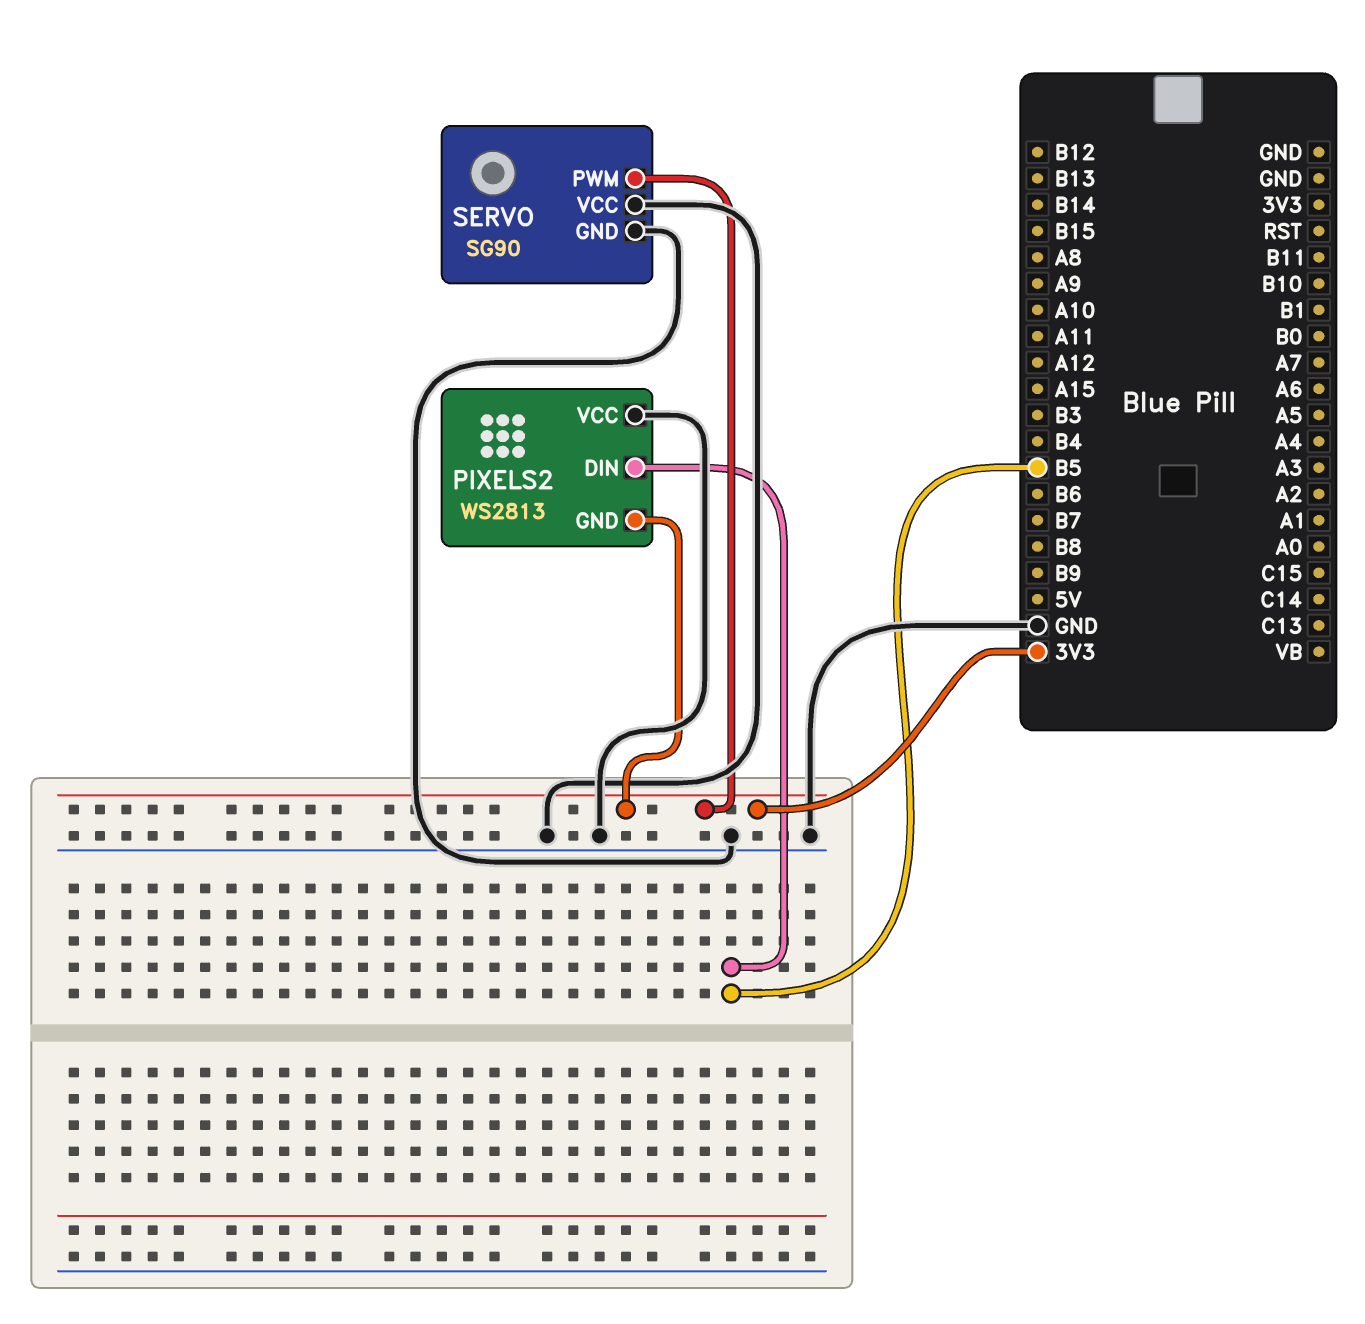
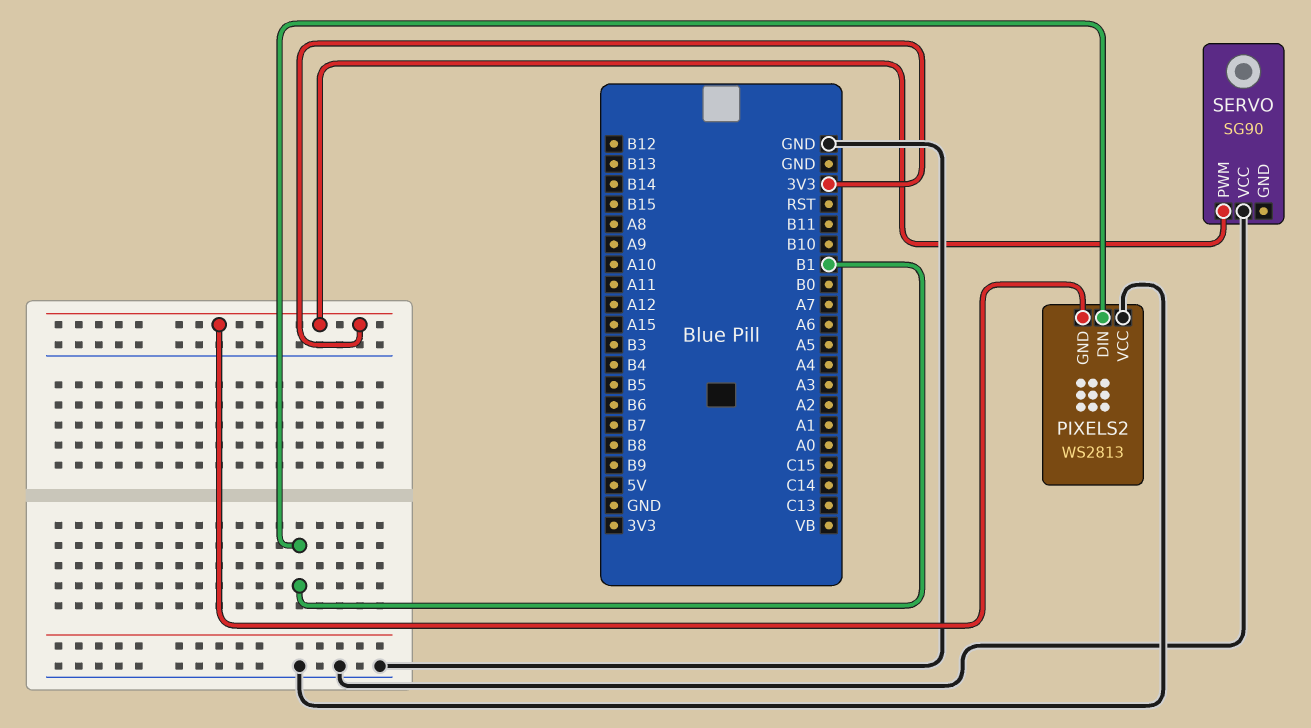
PIXELS2 pin DIN: B5 -> B1
SERVO pin GND: GND -> none

